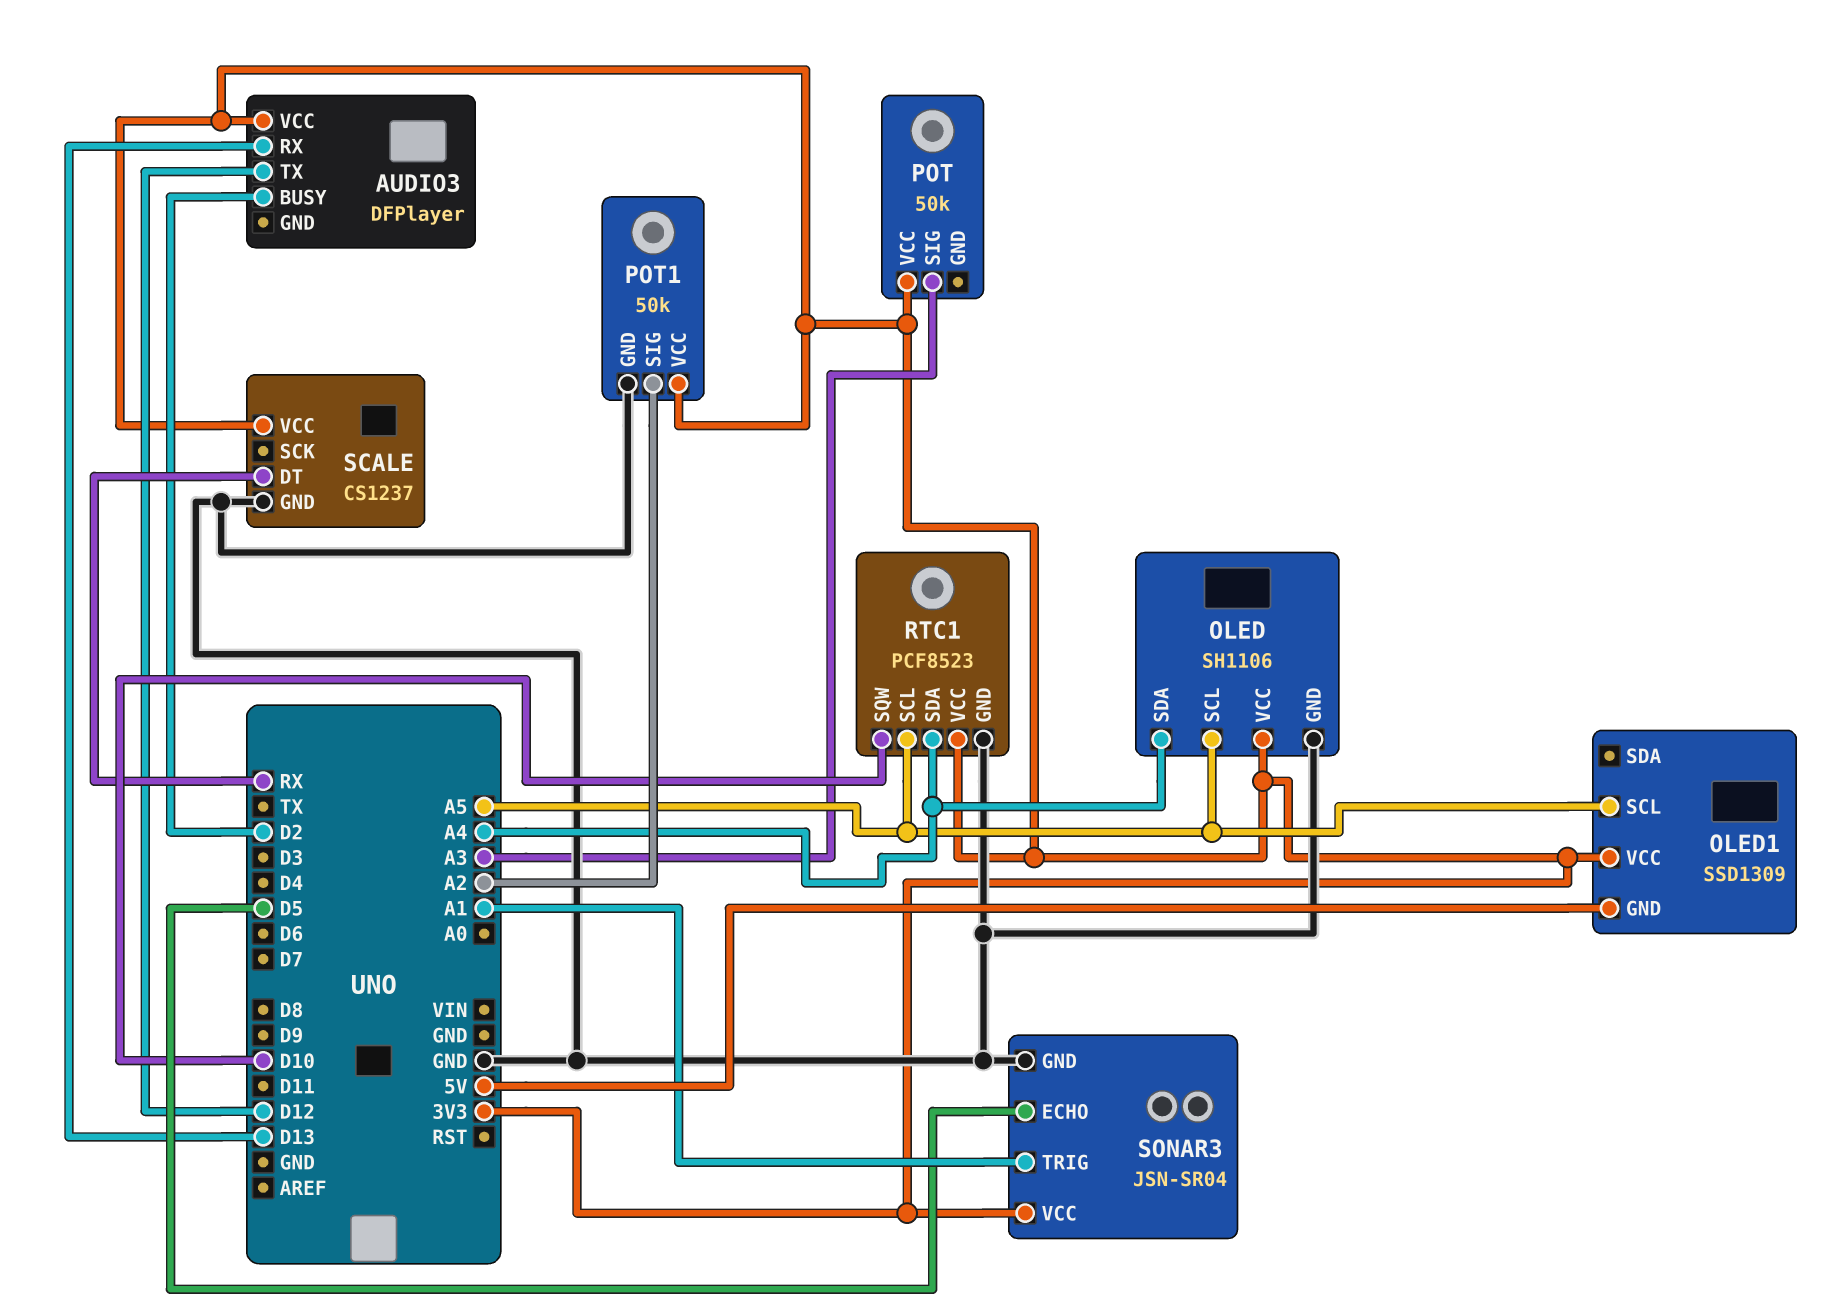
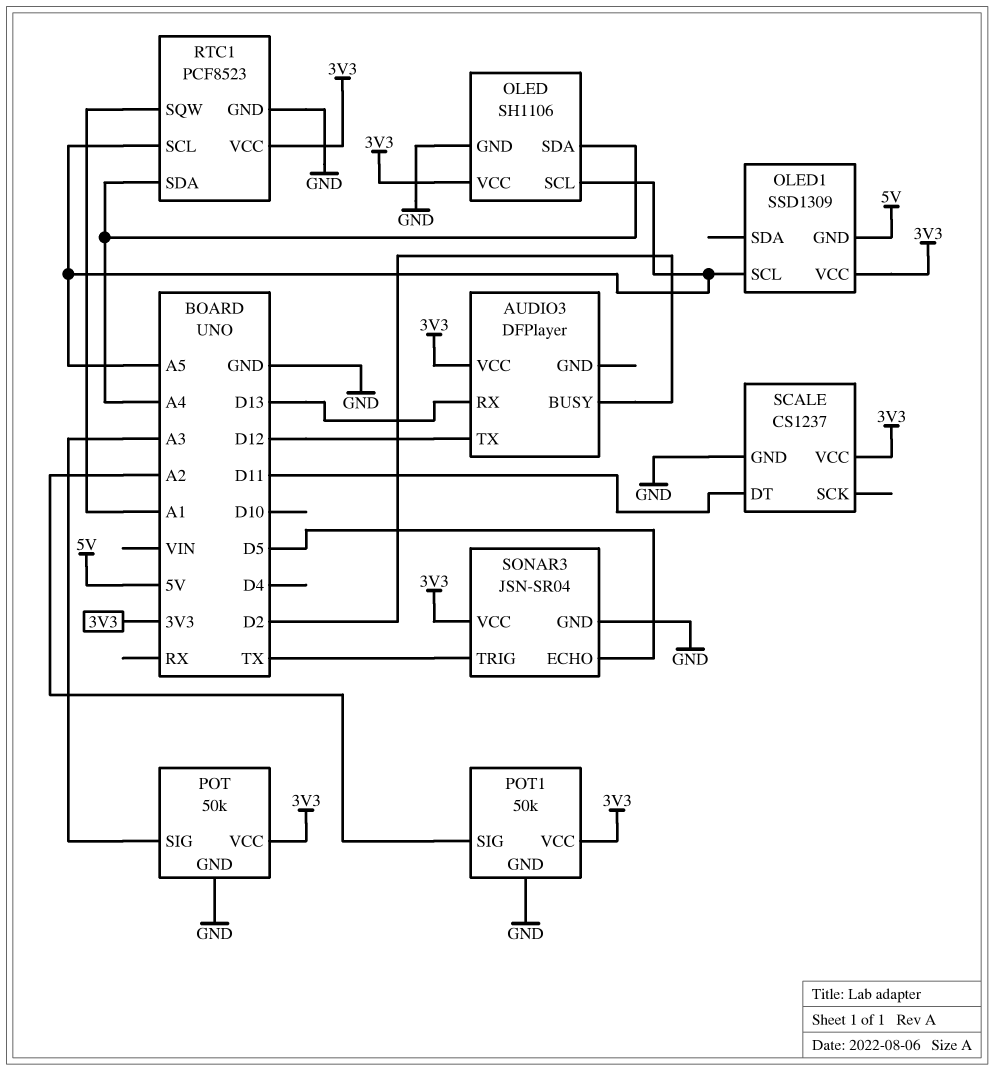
POT pin GND: none -> GND
RTC1 pin SQW: D10 -> A1
SCALE pin DT: RX -> D11
SONAR3 pin TRIG: A1 -> TX

